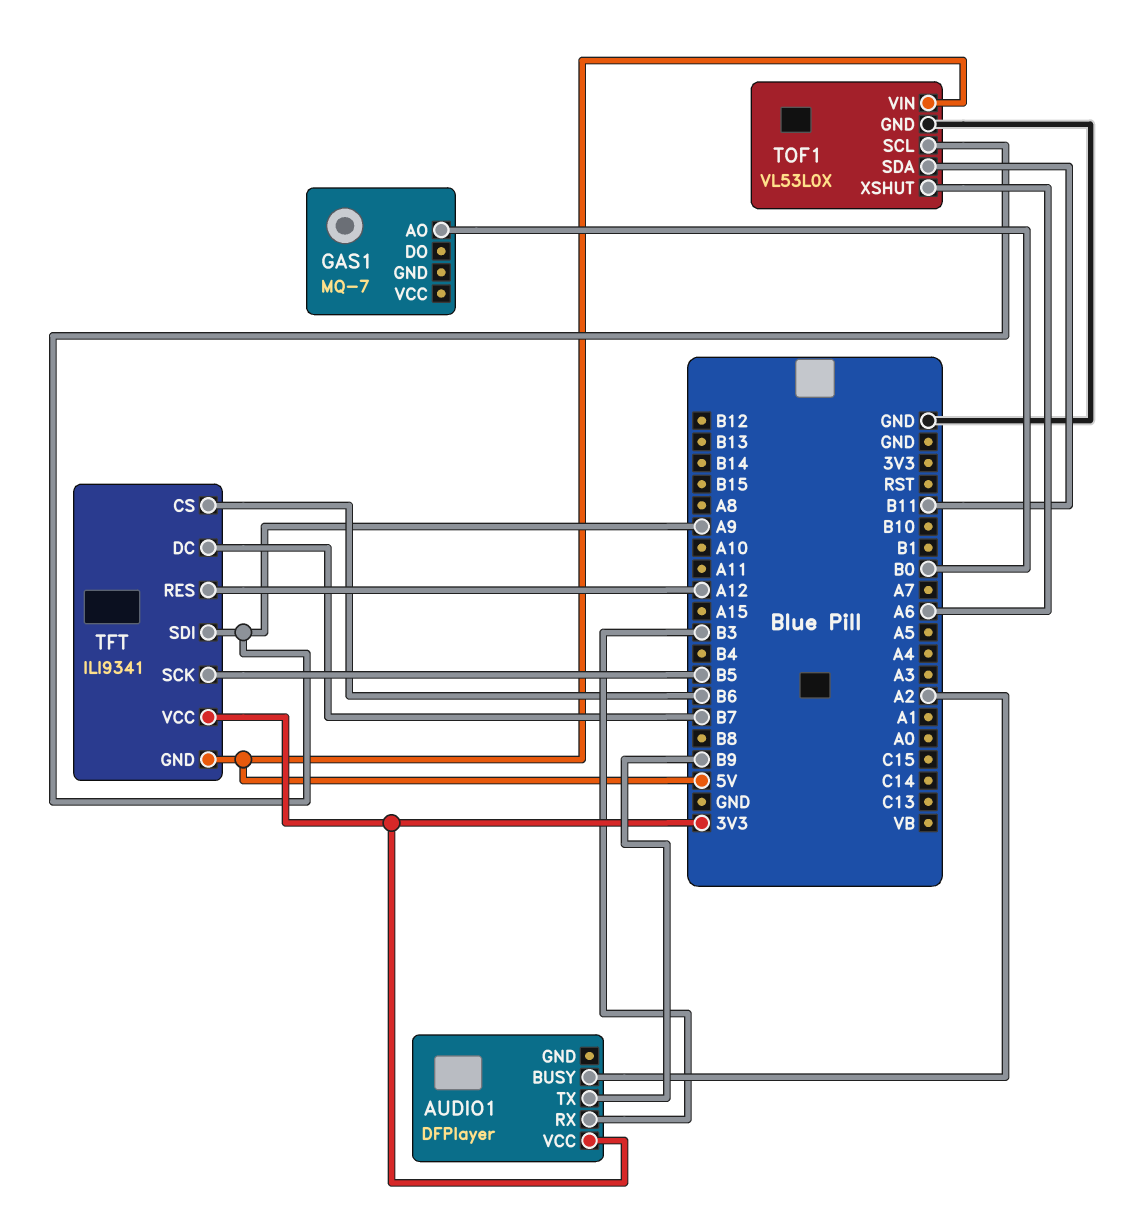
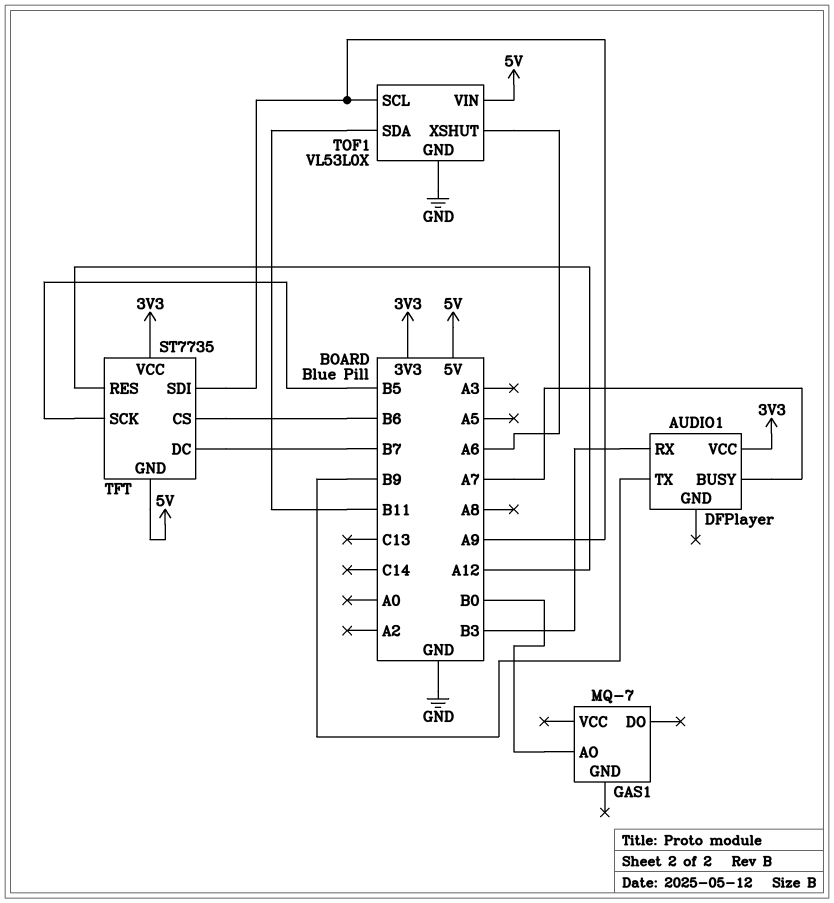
AUDIO1 pin BUSY: A2 -> A7
TFT: ILI9341 -> ST7735

